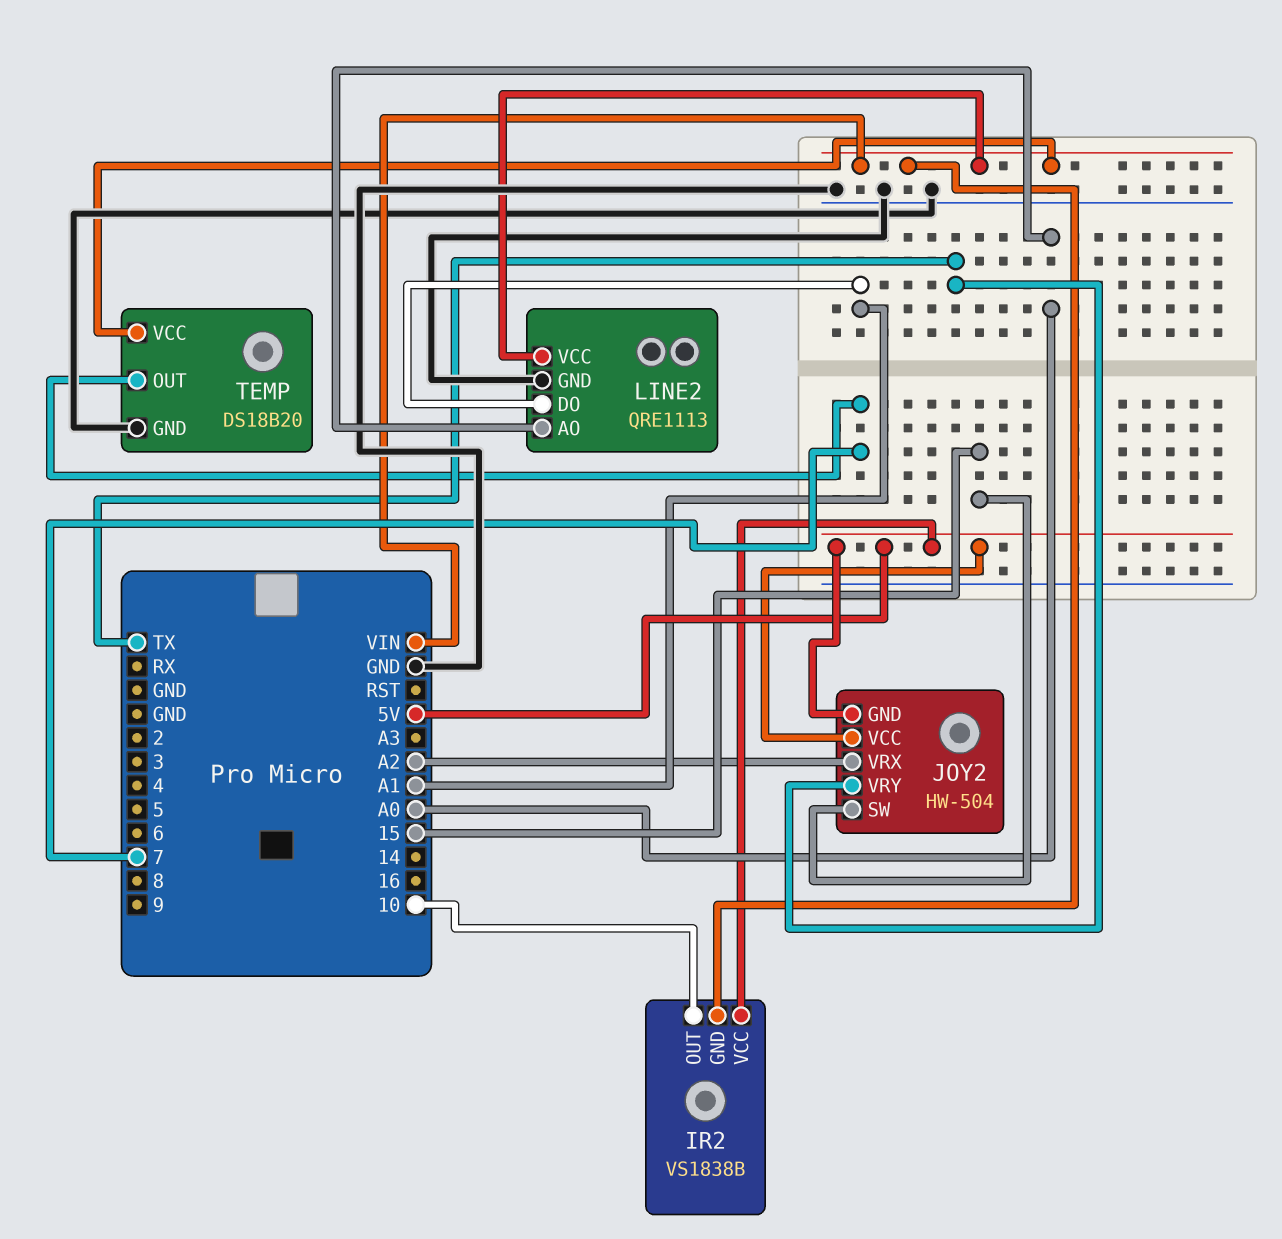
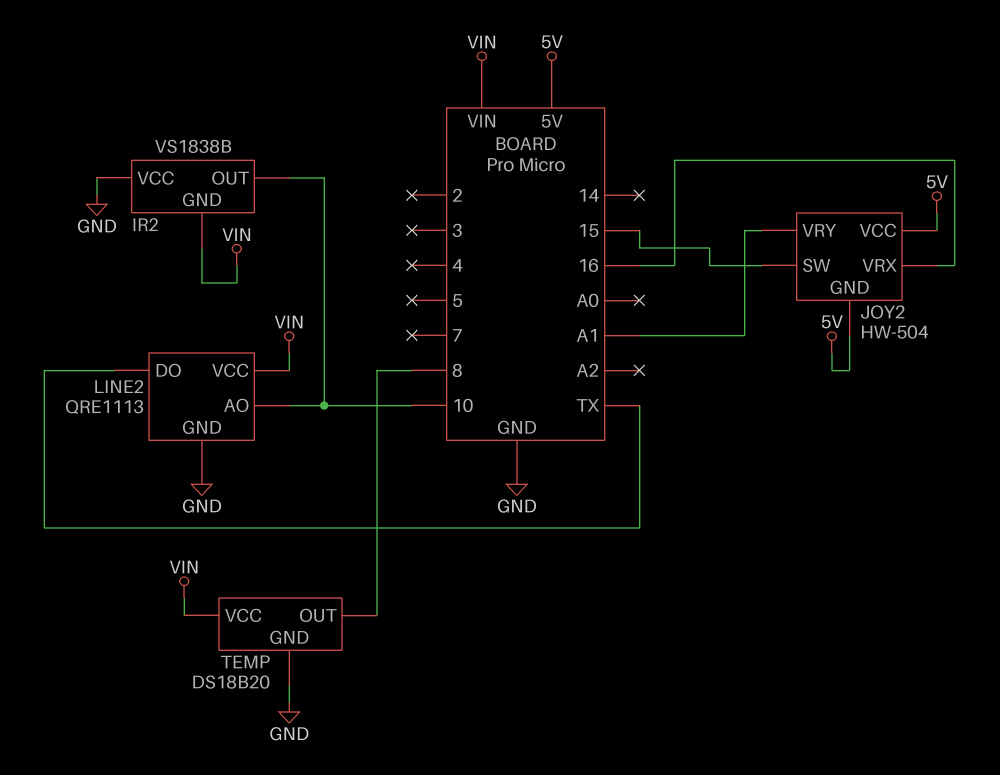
IR2 pin VCC: 5V -> GND
JOY2 pin VRX: A2 -> 16
JOY2 pin VRY: TX -> A1
LINE2 pin AO: A0 -> 10
LINE2 pin DO: A1 -> TX
TEMP pin OUT: 7 -> 8

